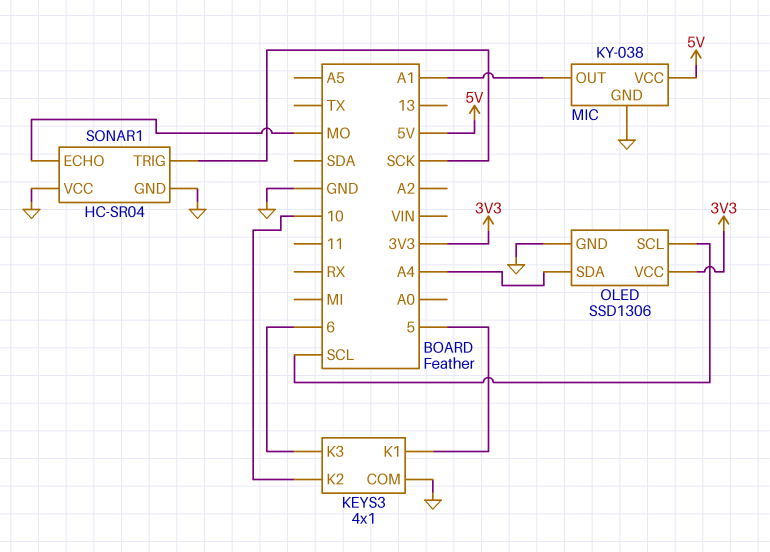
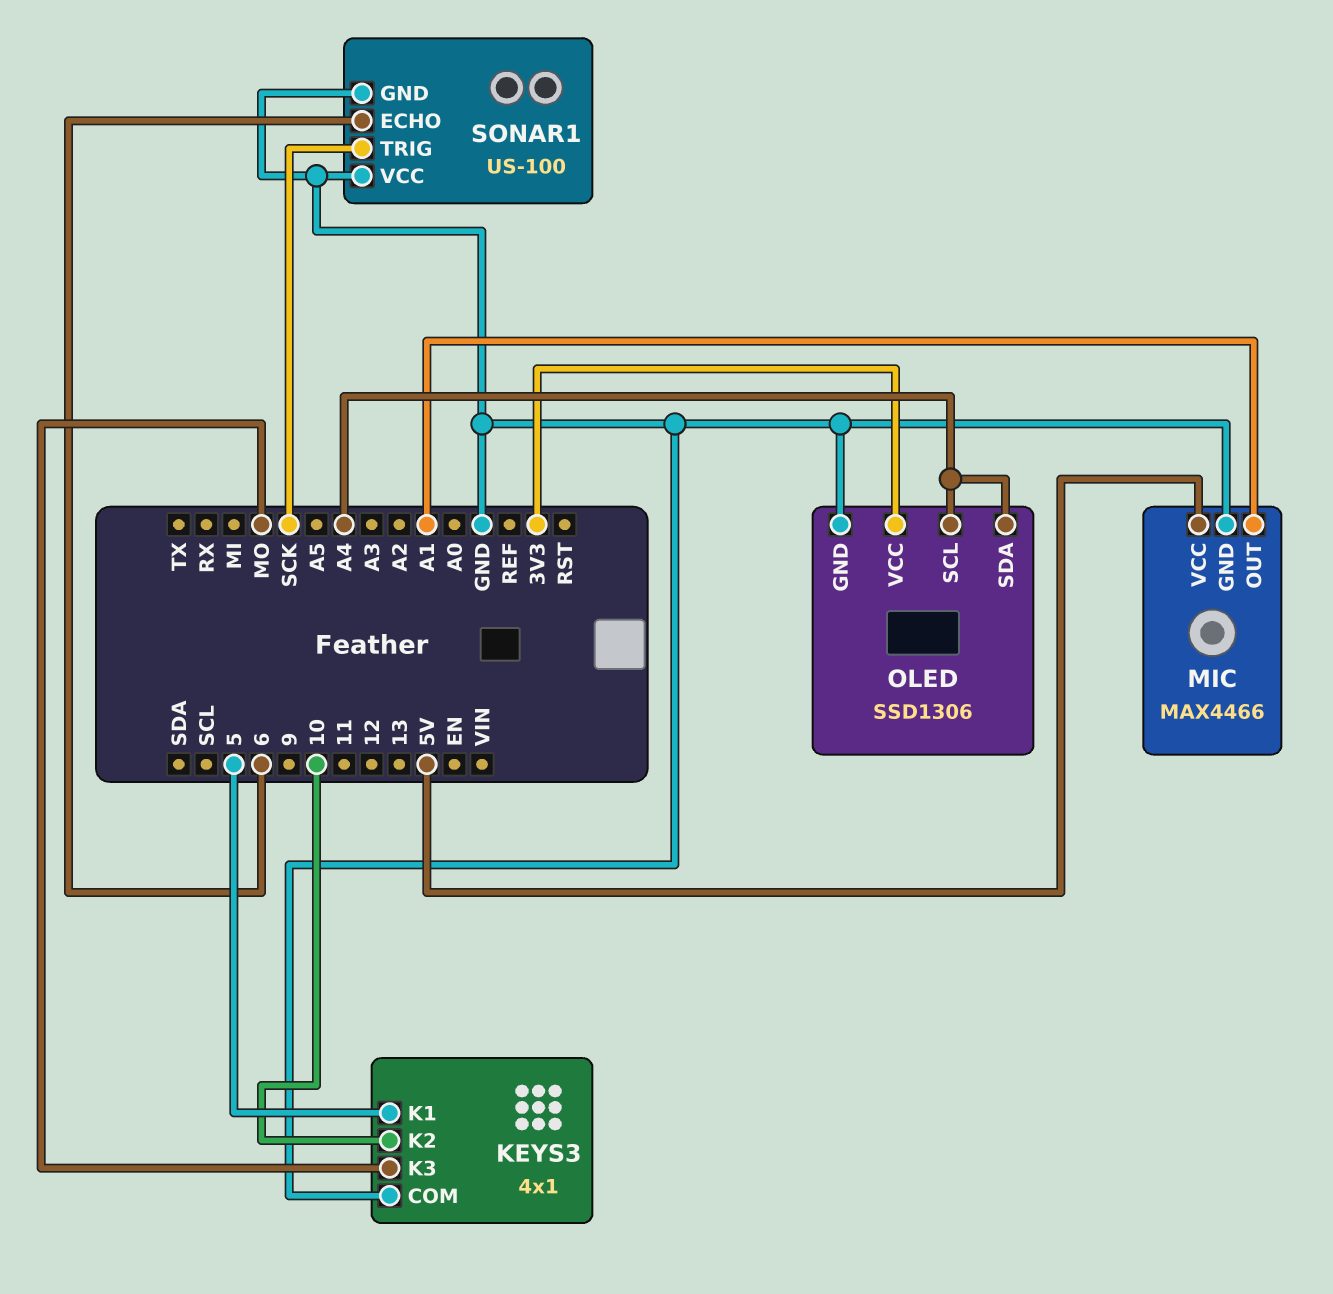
KEYS3 pin K3: 6 -> MO
MIC: KY-038 -> MAX4466
OLED pin SCL: SCL -> A4
SONAR1: HC-SR04 -> US-100
SONAR1 pin ECHO: MO -> 6

